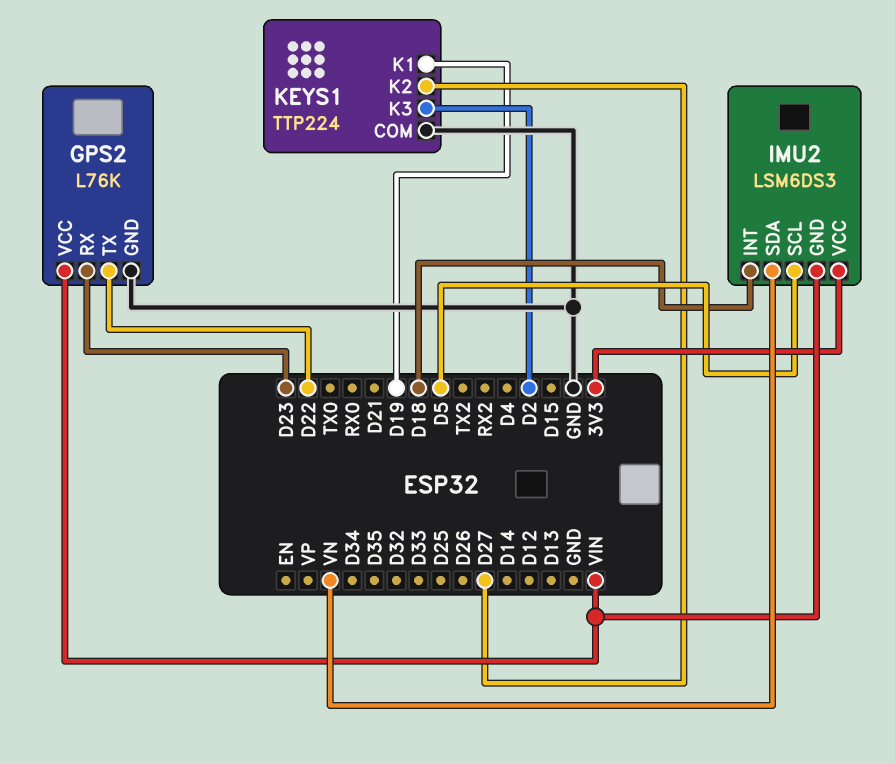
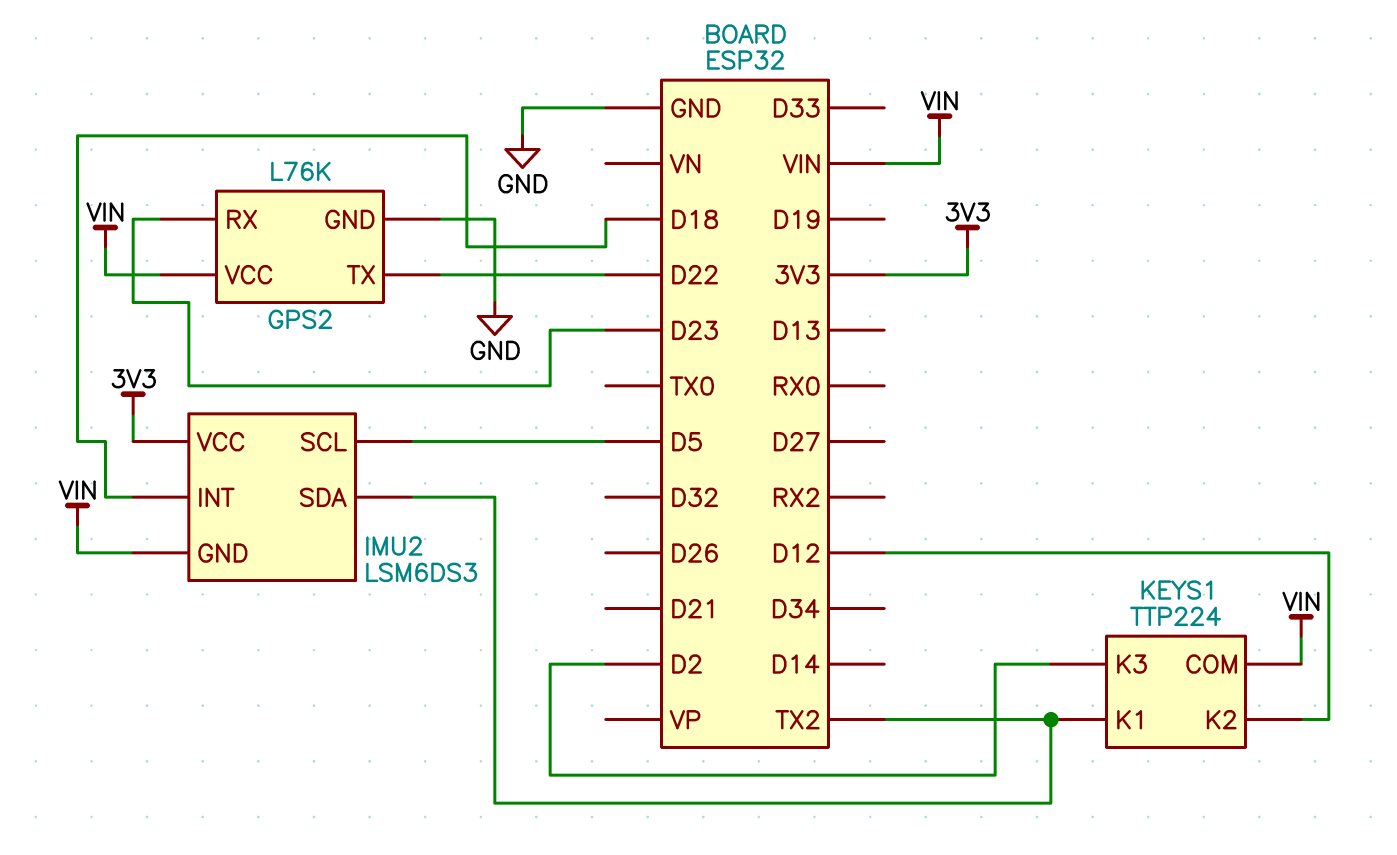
IMU2 pin SDA: VN -> TX2
KEYS1 pin COM: GND -> VIN
KEYS1 pin K1: D19 -> TX2
KEYS1 pin K2: D27 -> D12

